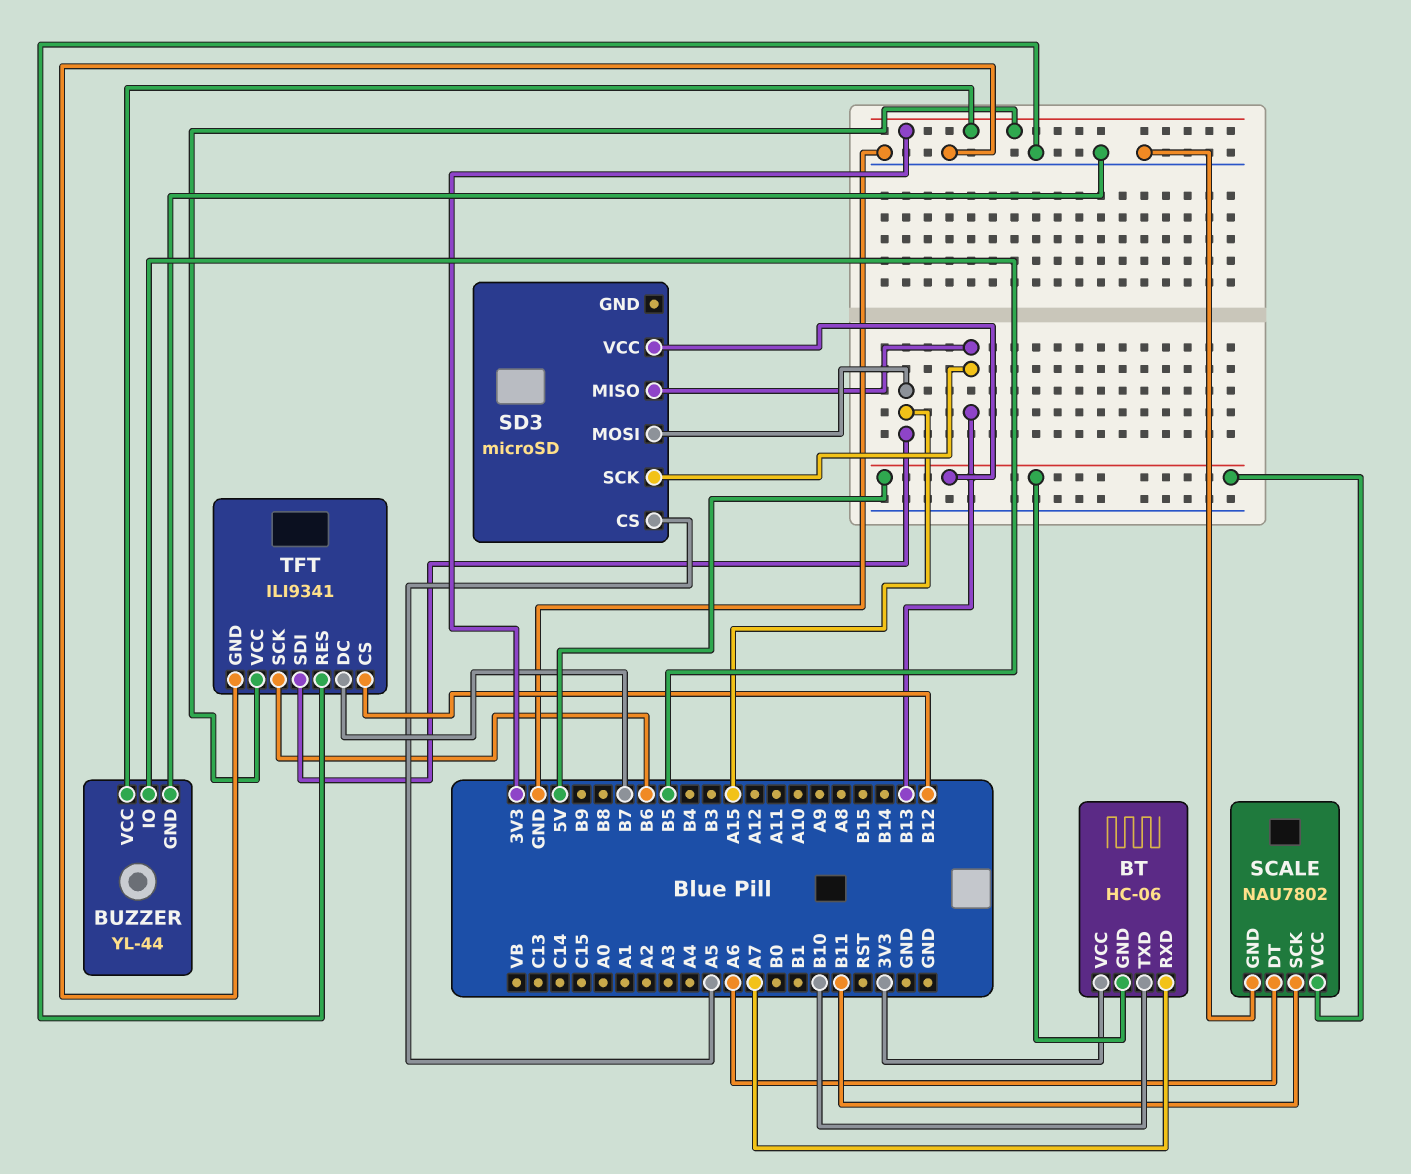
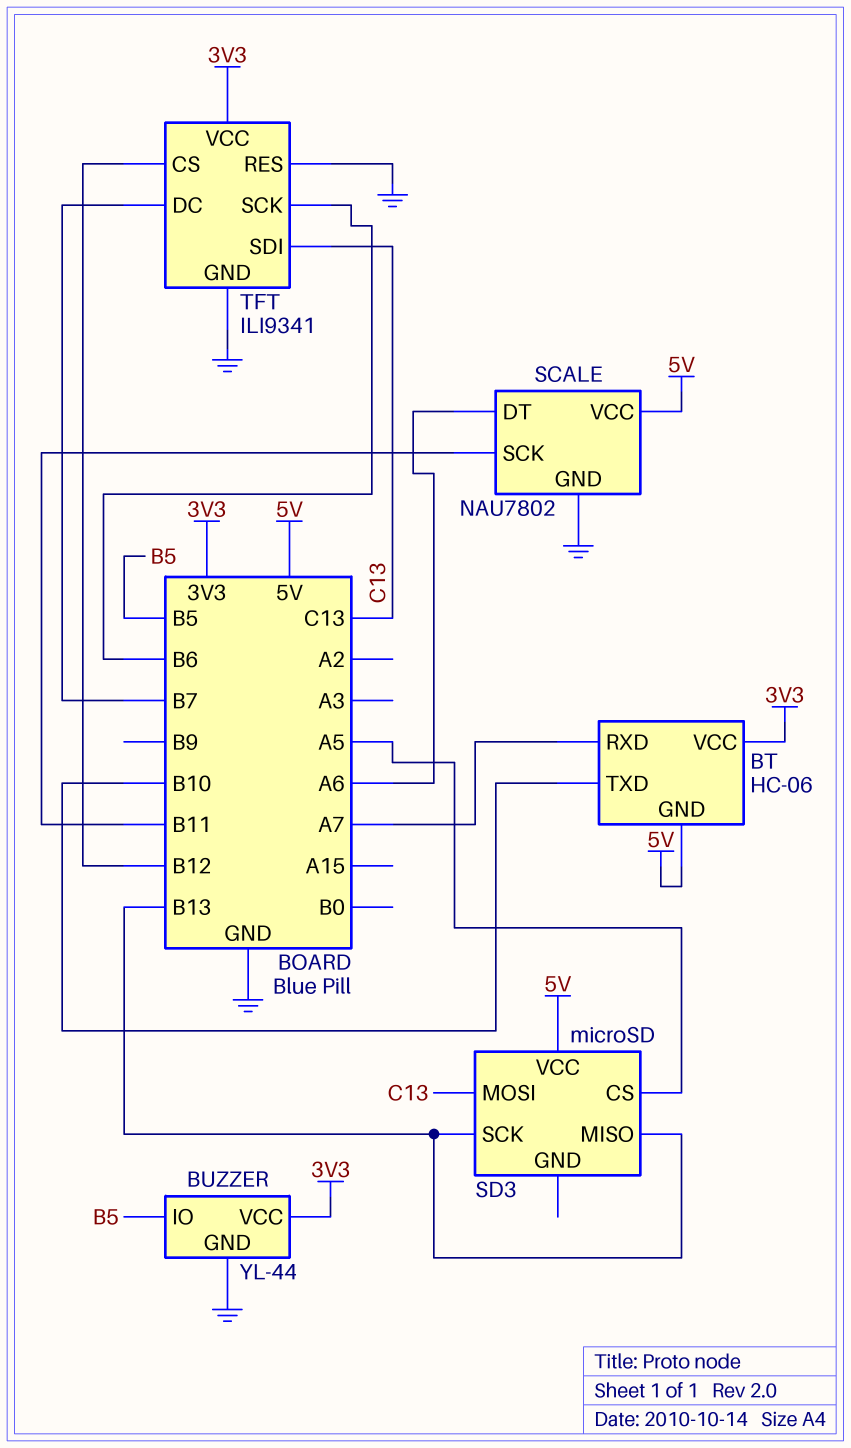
SD3 pin MOSI: A15 -> C13
TFT pin SDI: A15 -> C13

